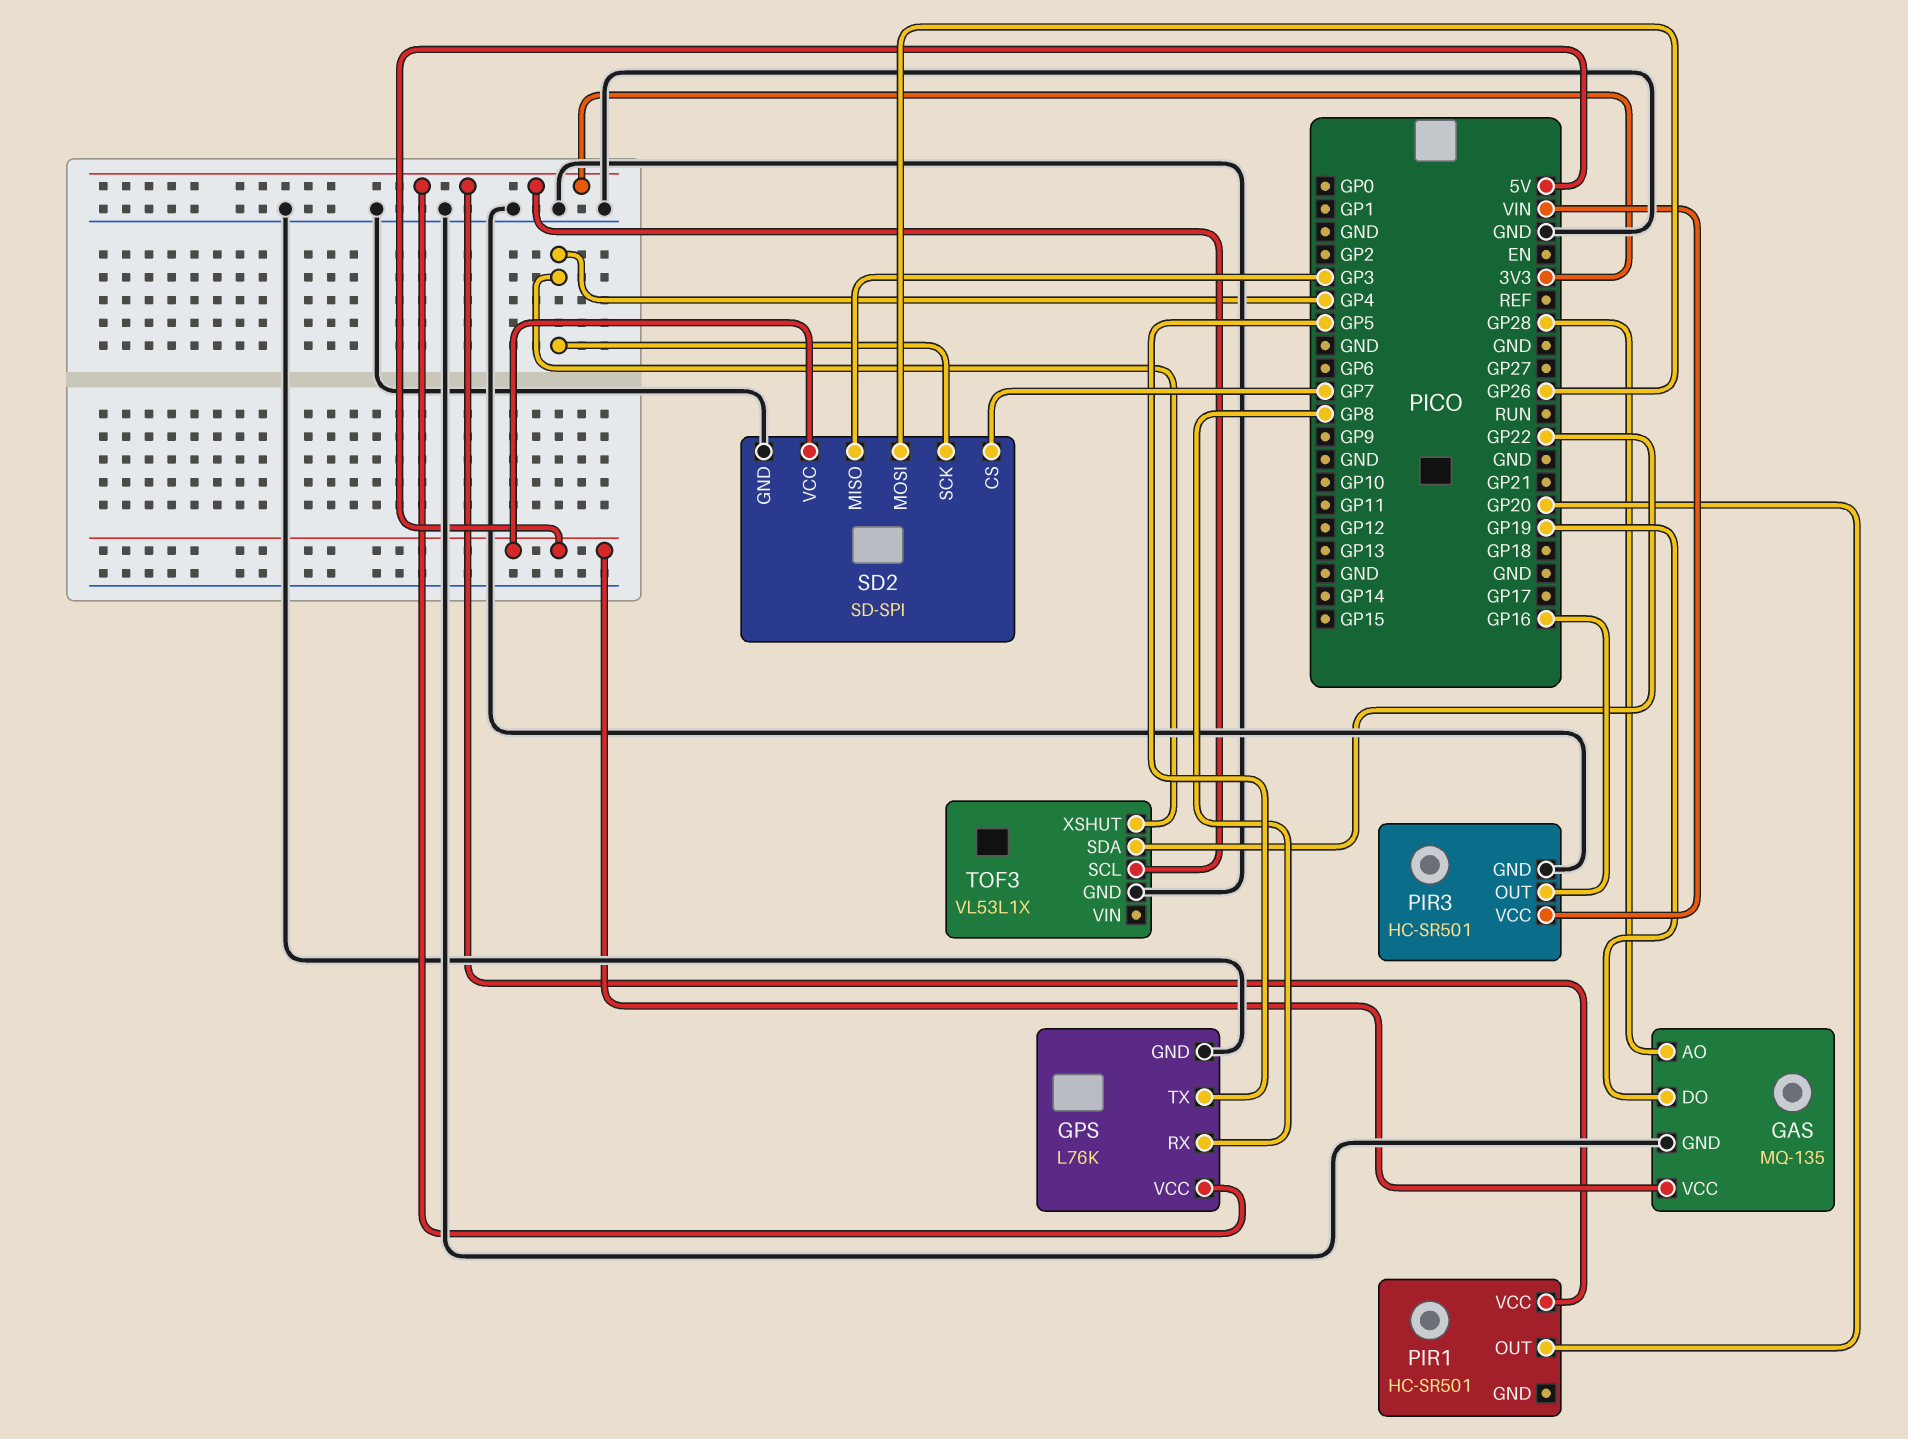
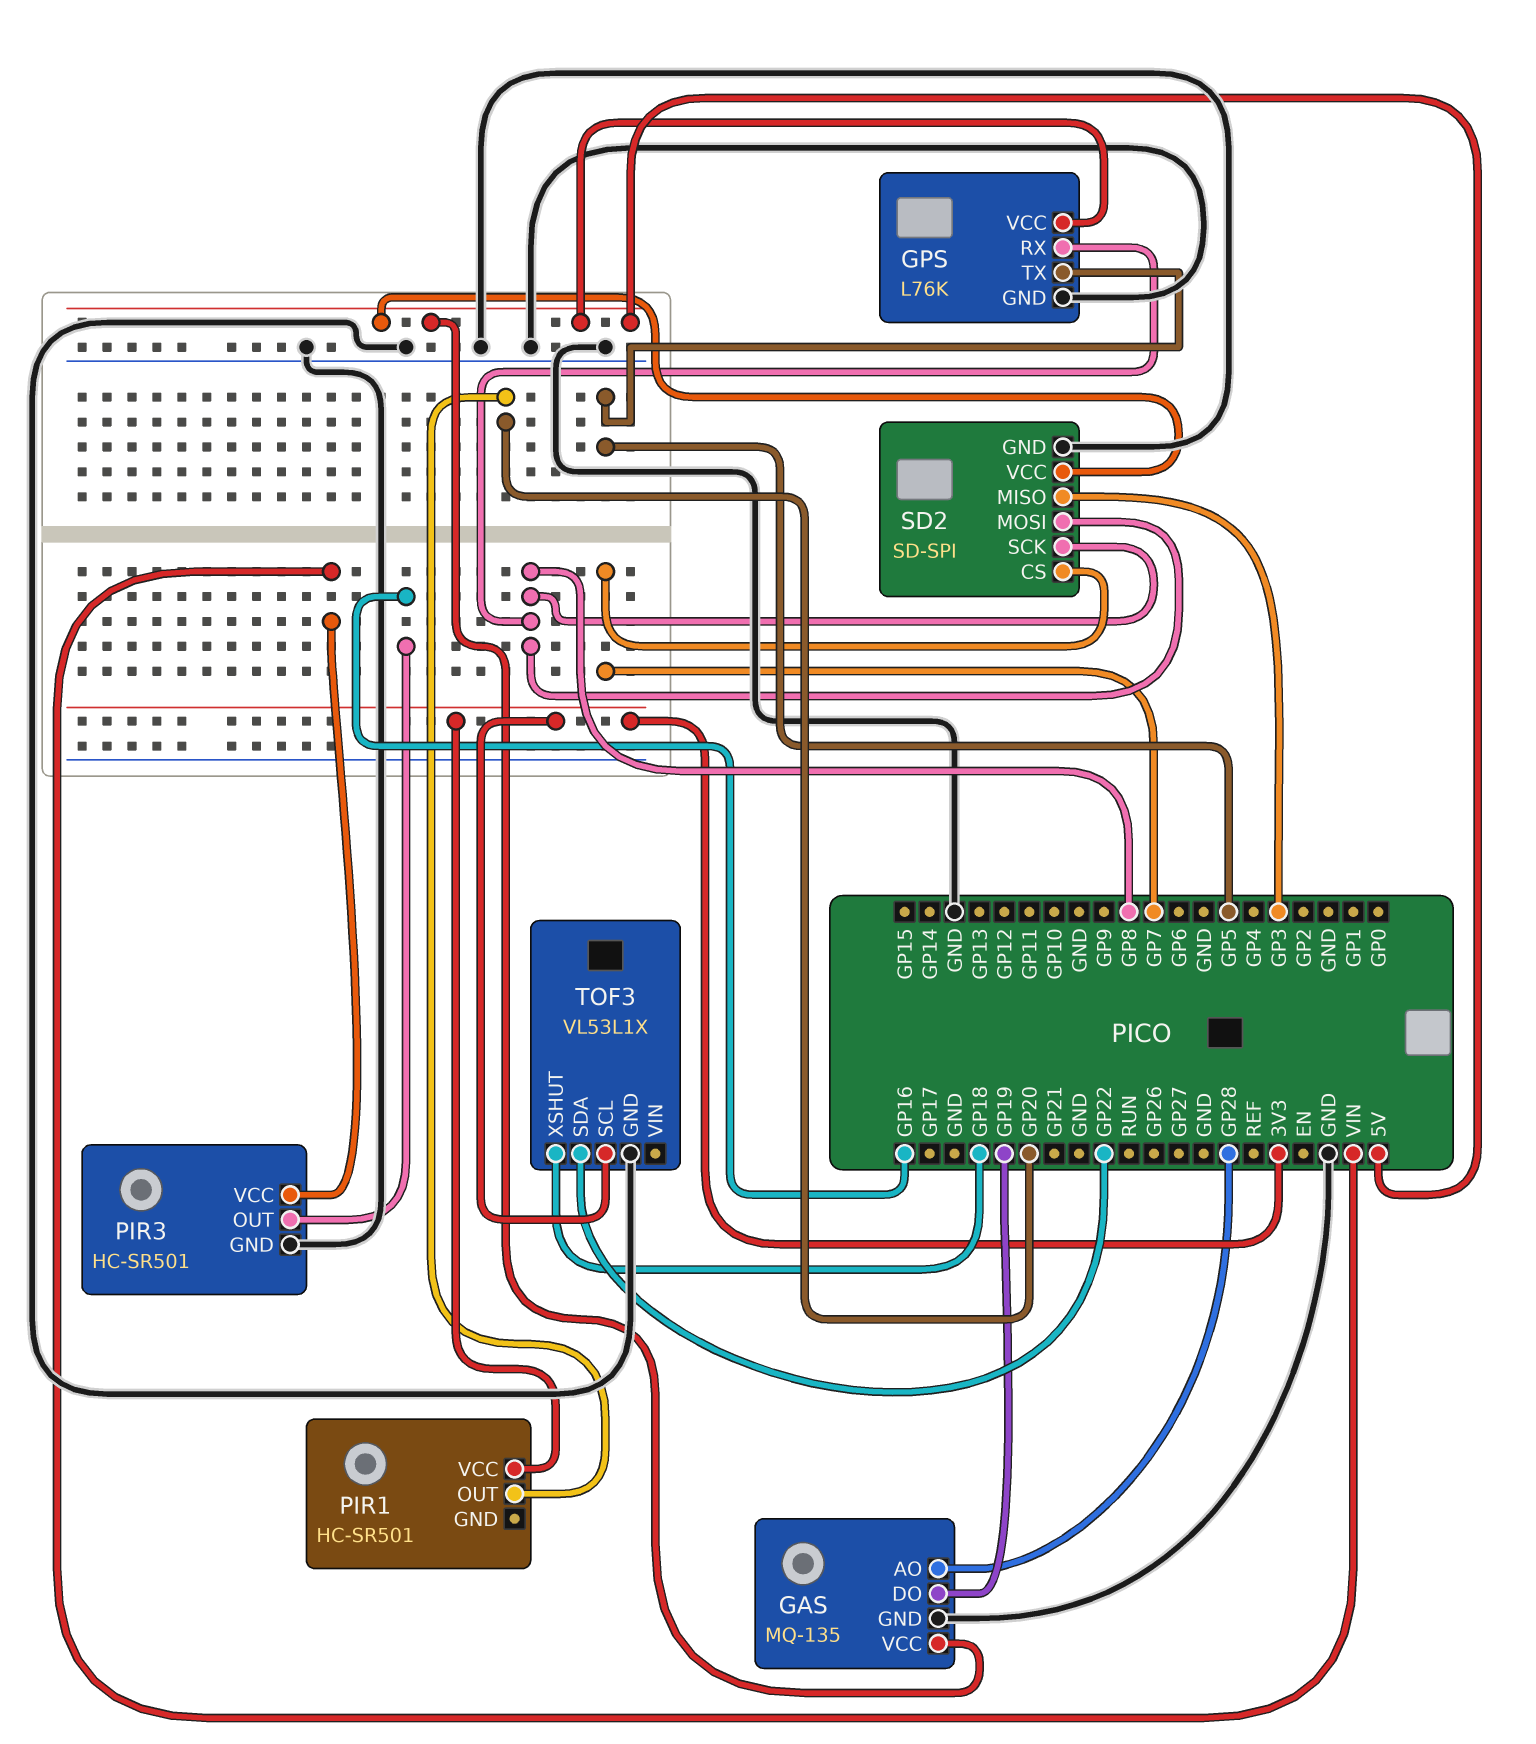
GPS pin VCC: 3V3 -> 5V
SD2 pin MOSI: GP26 -> GP8
SD2 pin SCK: GP4 -> GP8
TOF3 pin XSHUT: GP4 -> GP18

